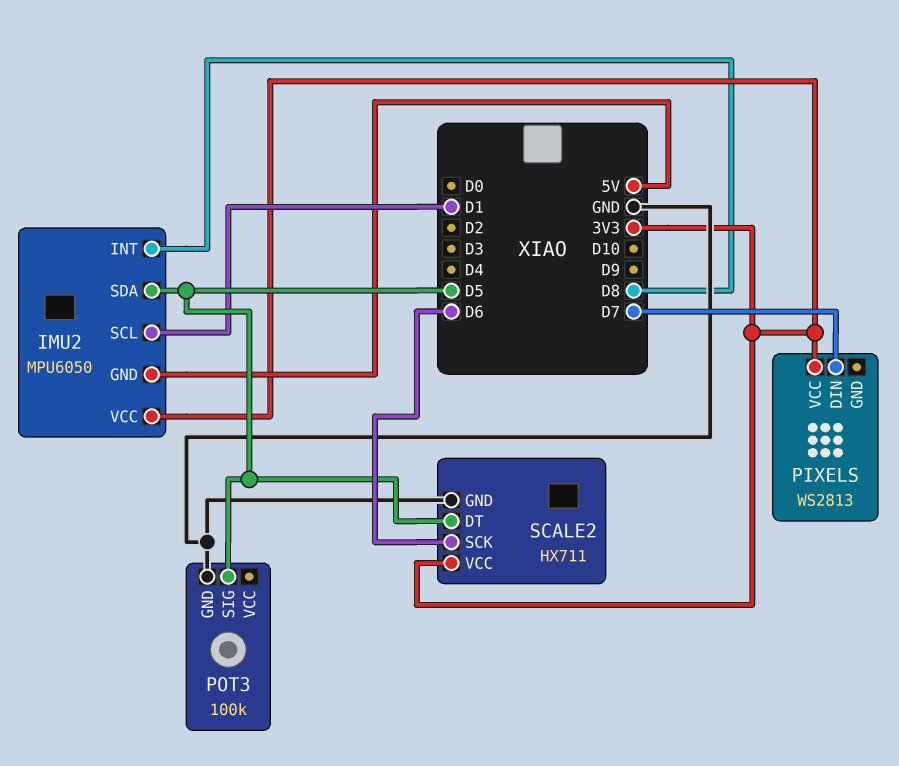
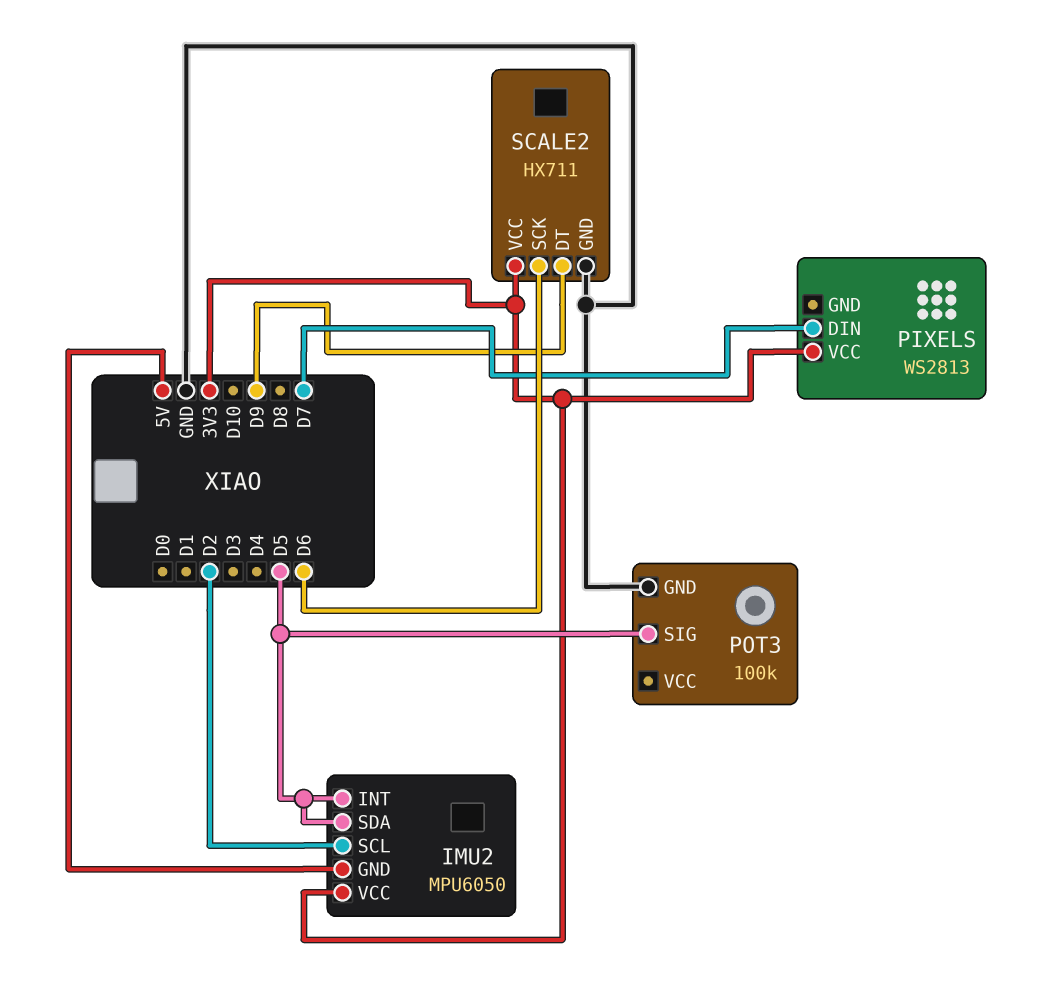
IMU2 pin INT: D8 -> D5
IMU2 pin SCL: D1 -> D2
SCALE2 pin DT: D5 -> D9

